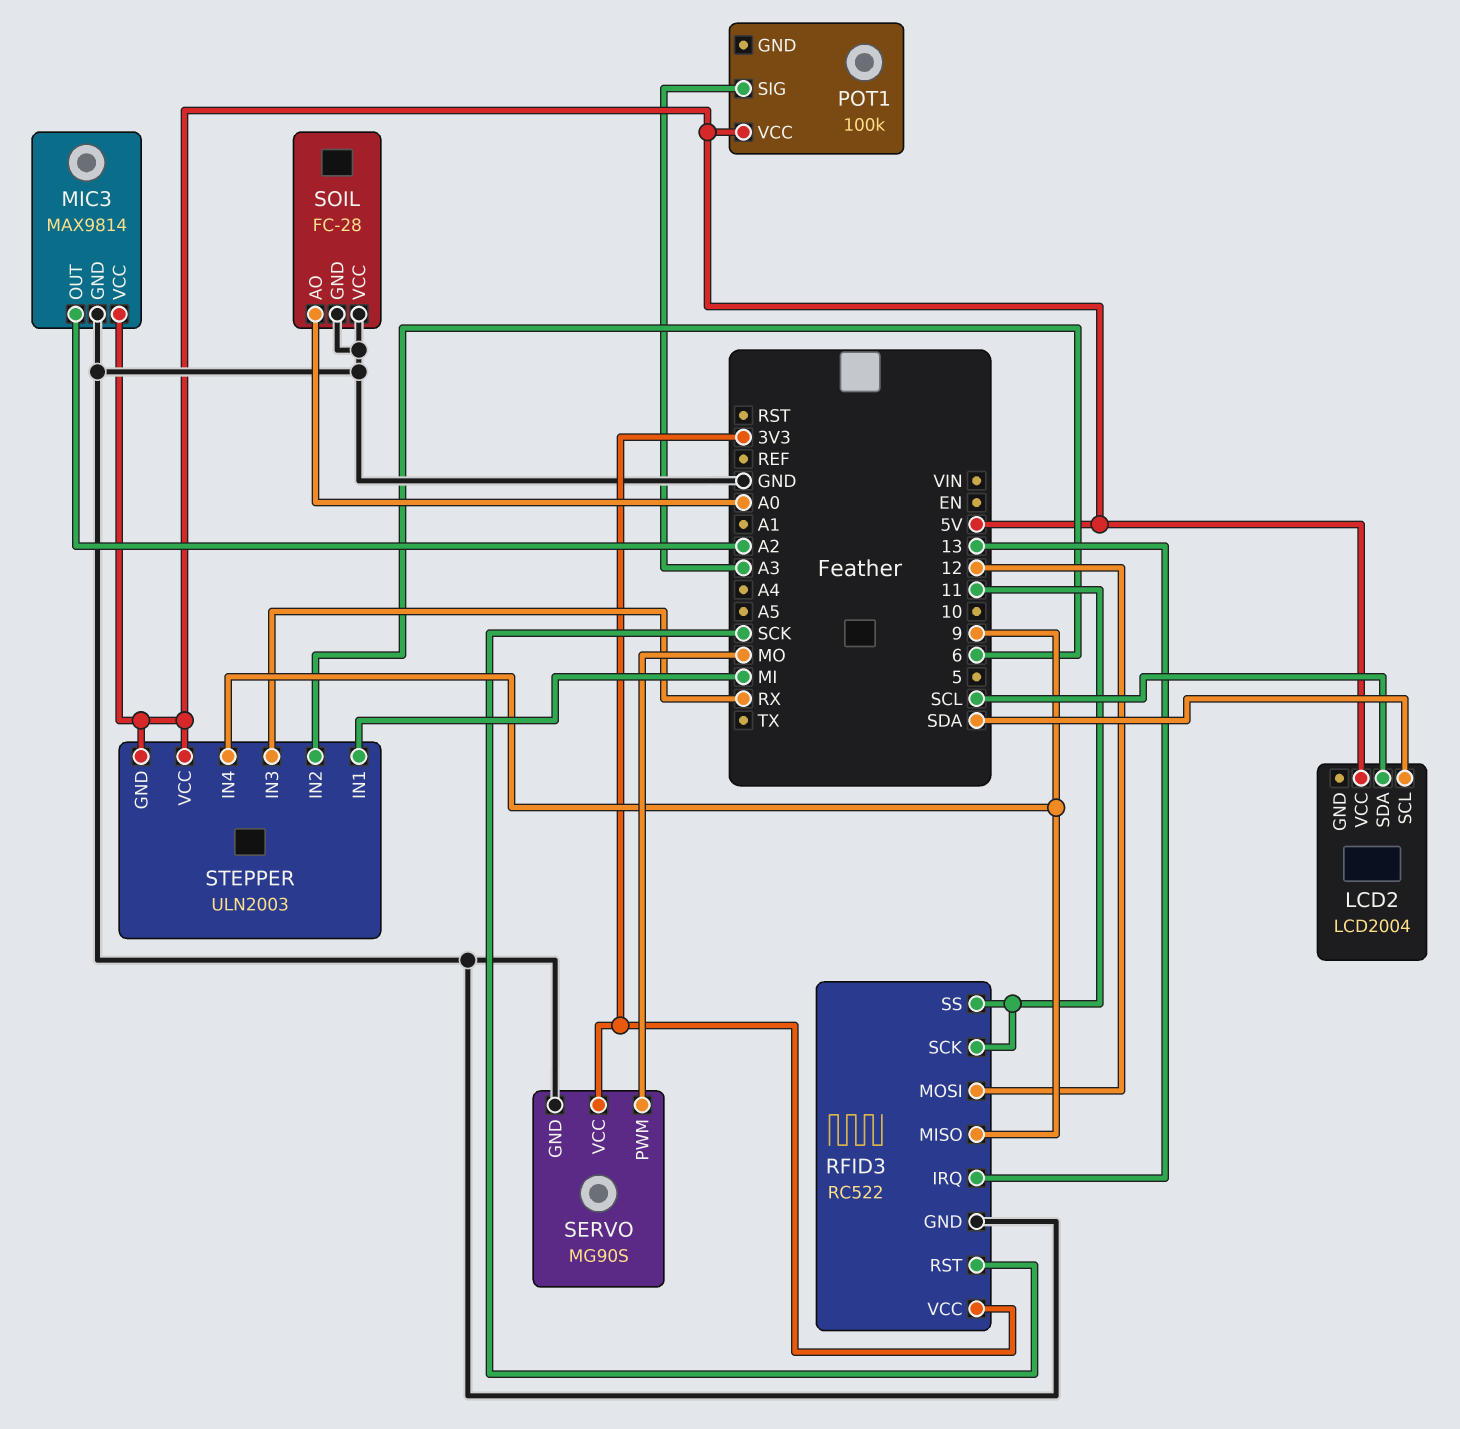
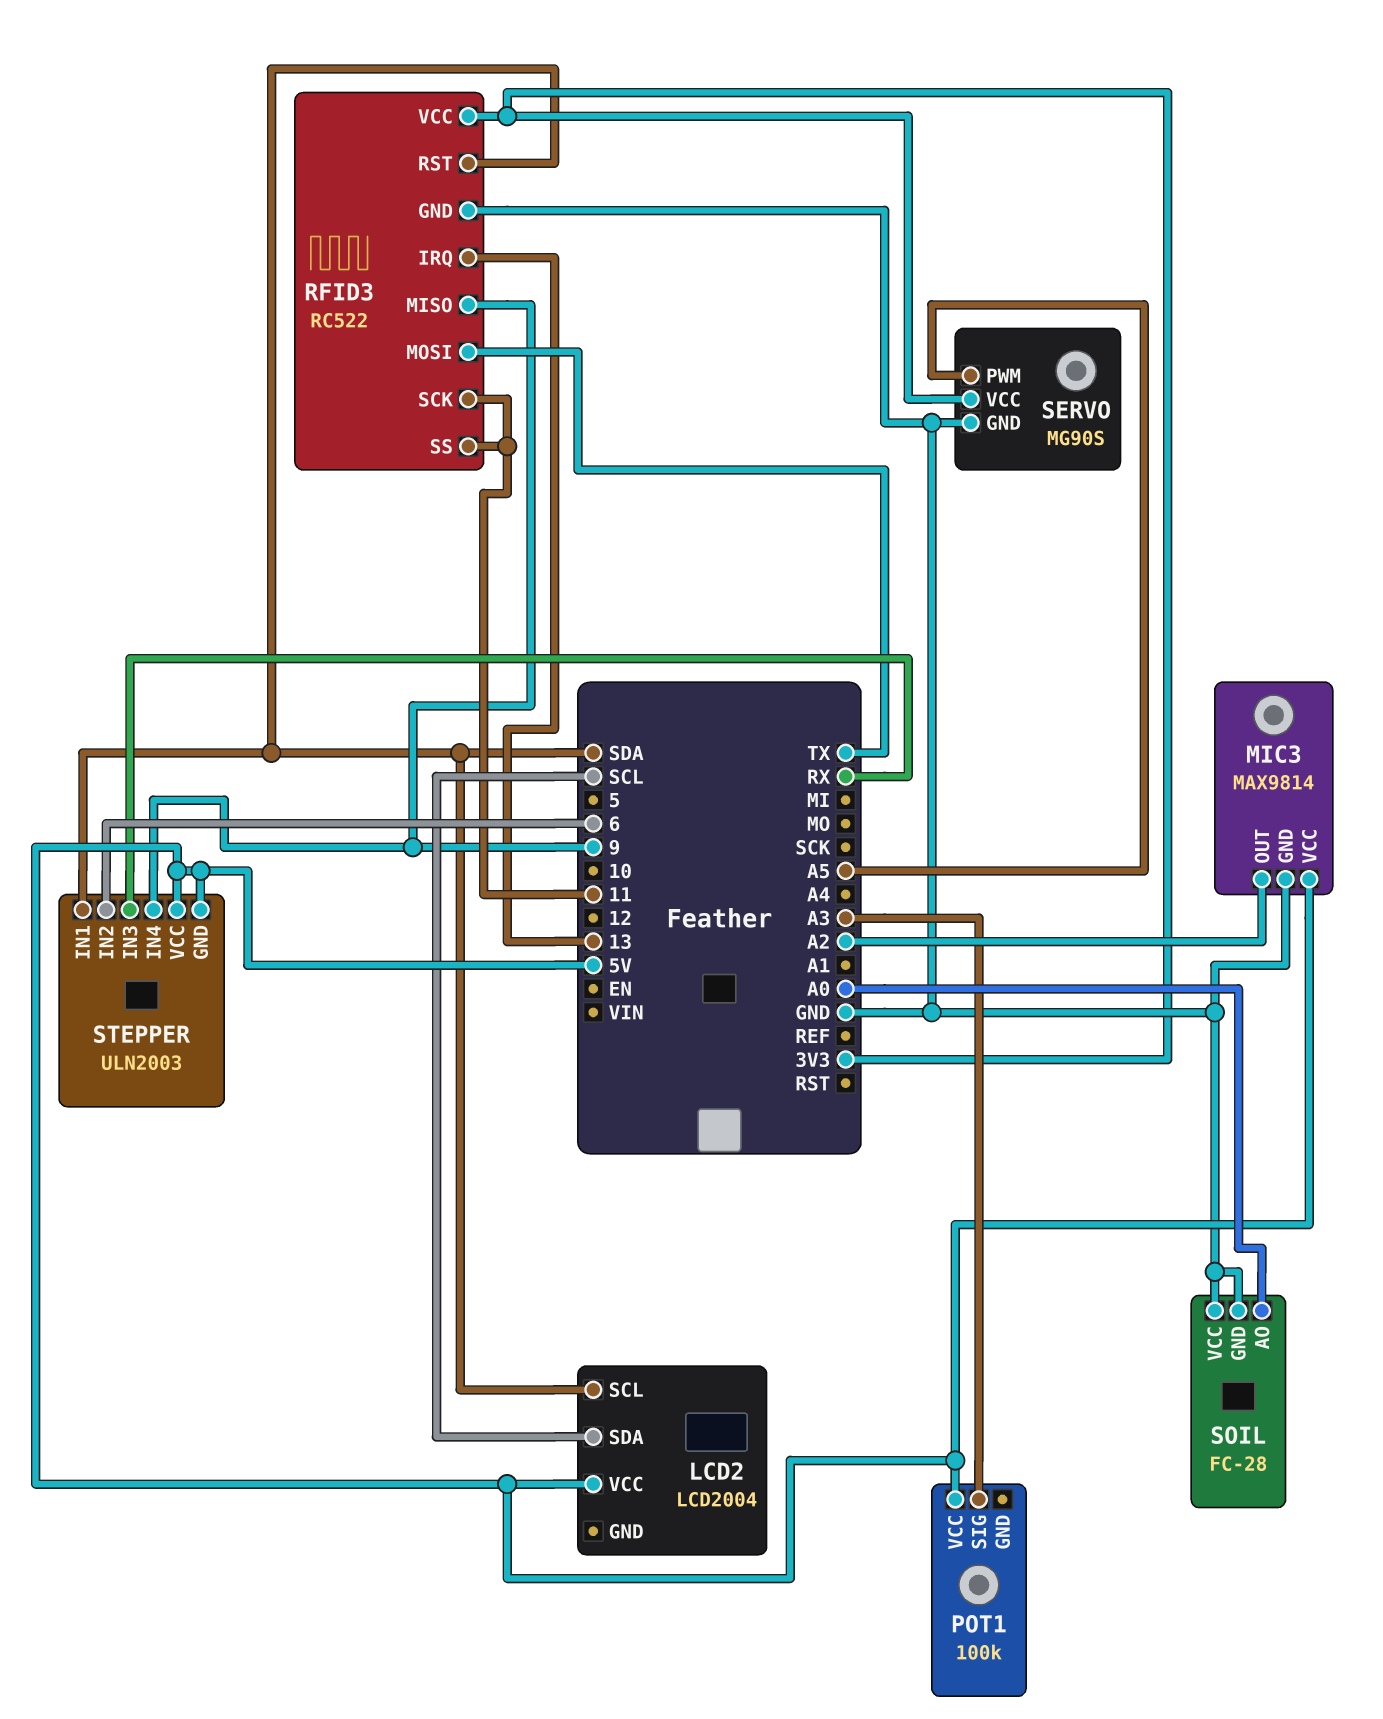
RFID3 pin MOSI: 12 -> TX
RFID3 pin RST: SCK -> SDA
SERVO pin PWM: MO -> A5
STEPPER pin IN1: MI -> SDA

